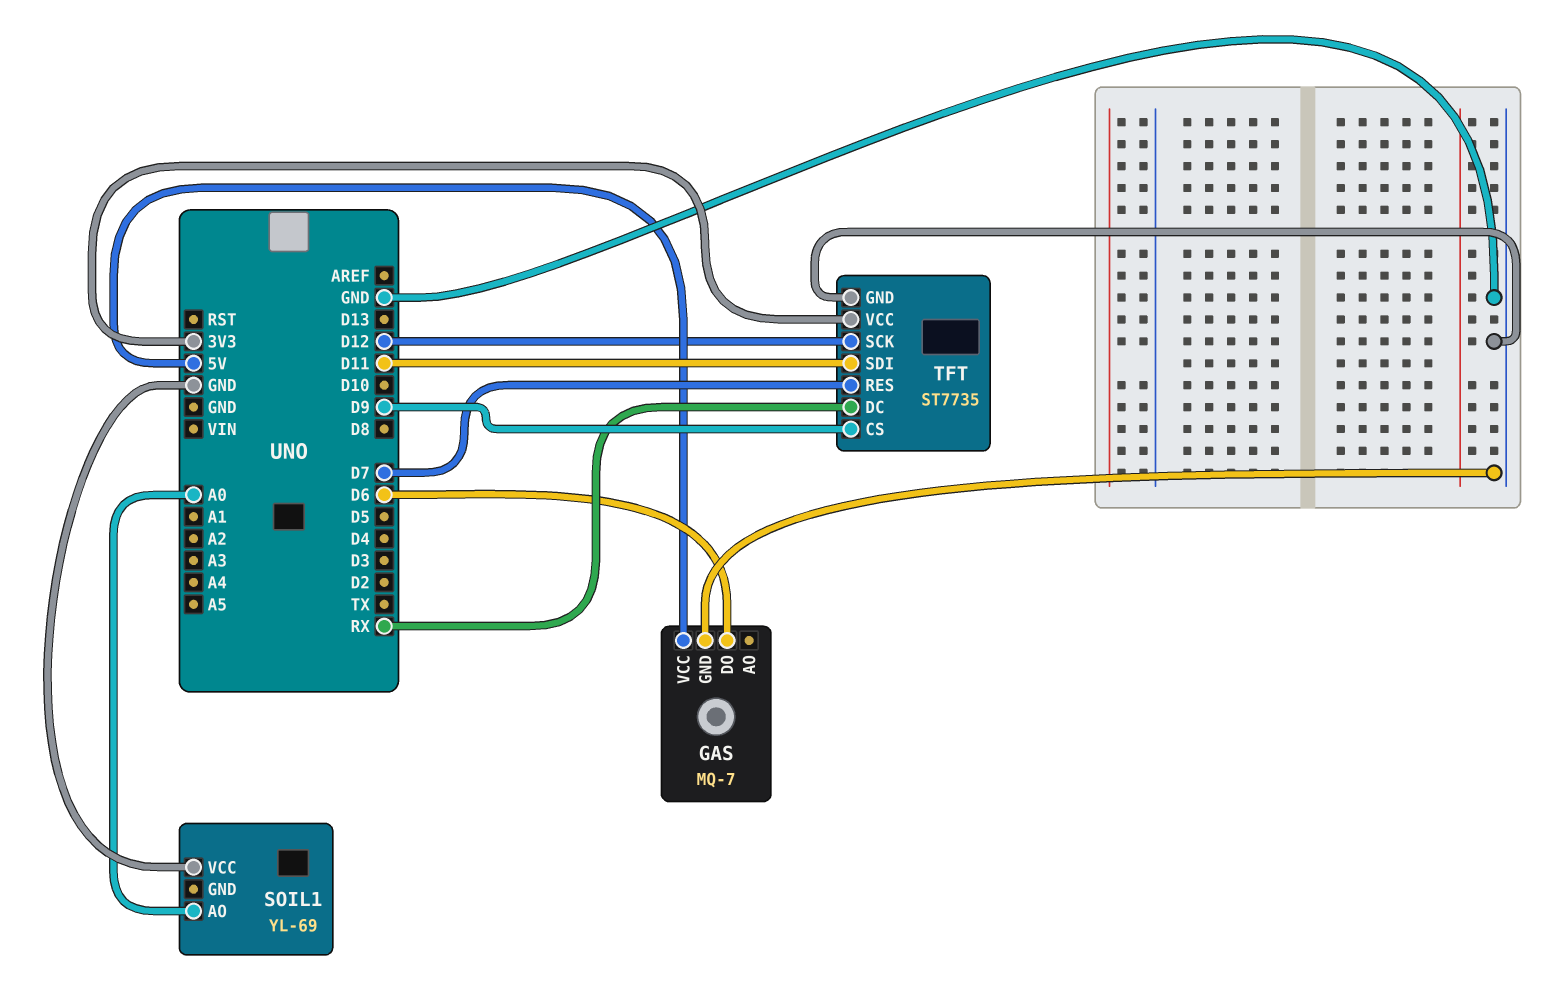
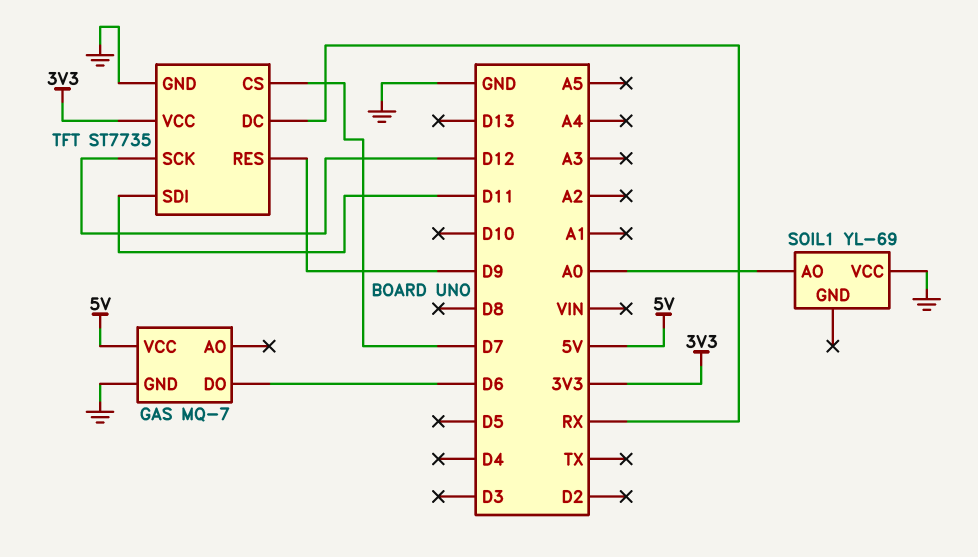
TFT pin CS: D9 -> D7
TFT pin RES: D7 -> D9

